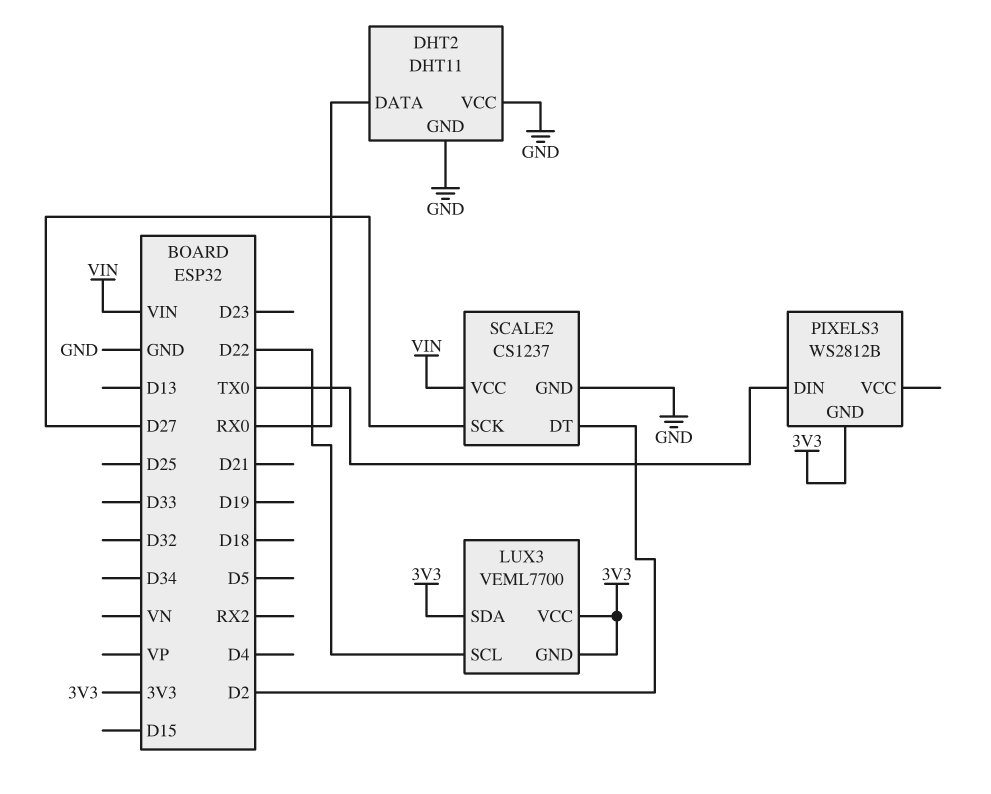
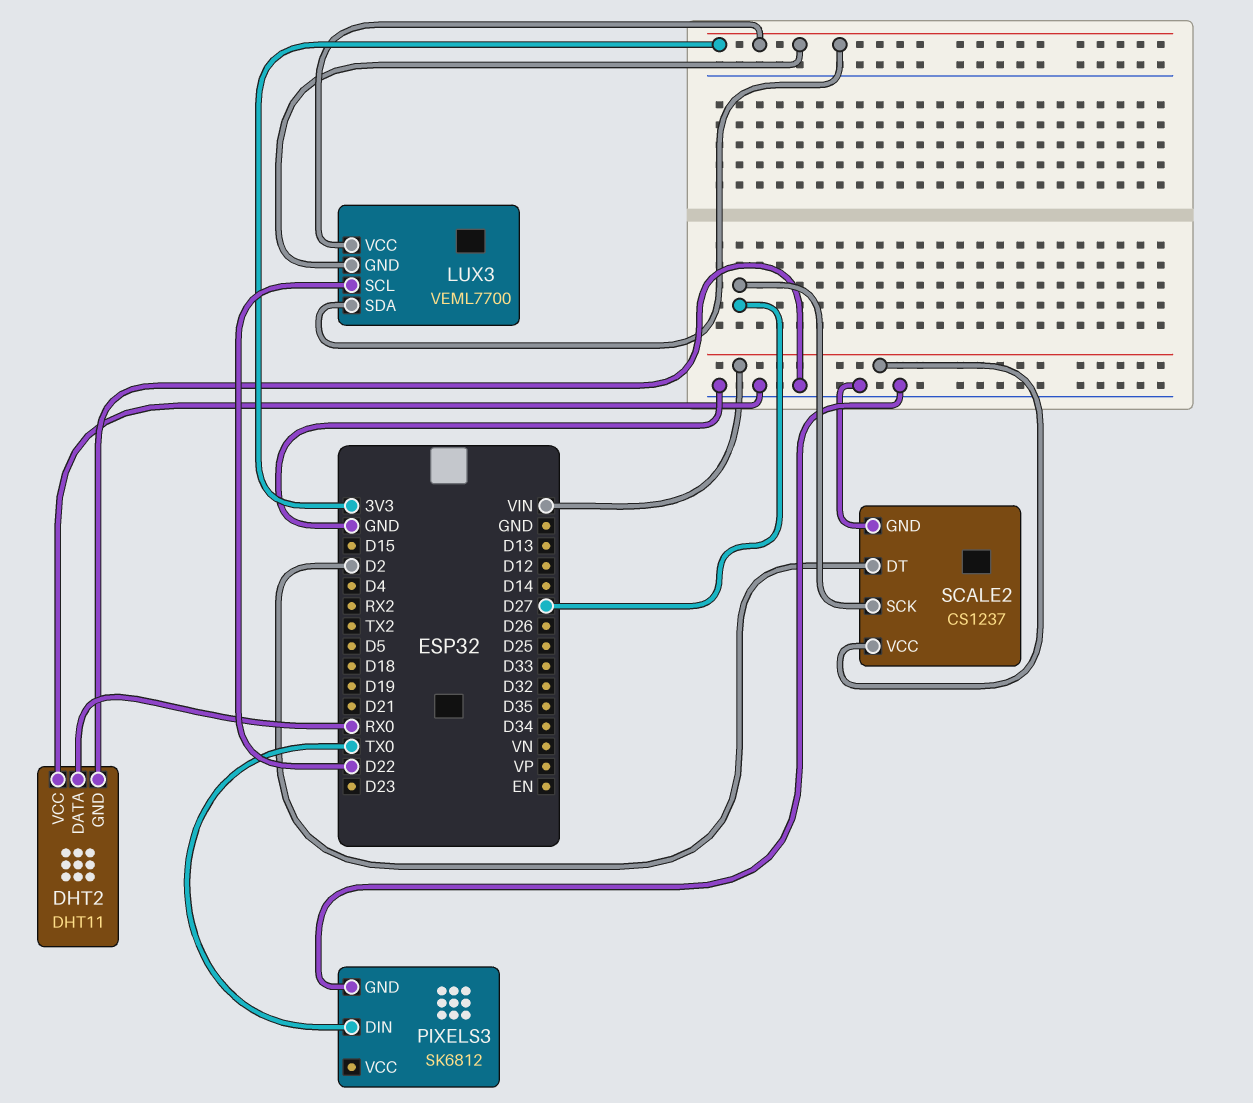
PIXELS3: WS2812B -> SK6812
PIXELS3 pin GND: 3V3 -> GND

